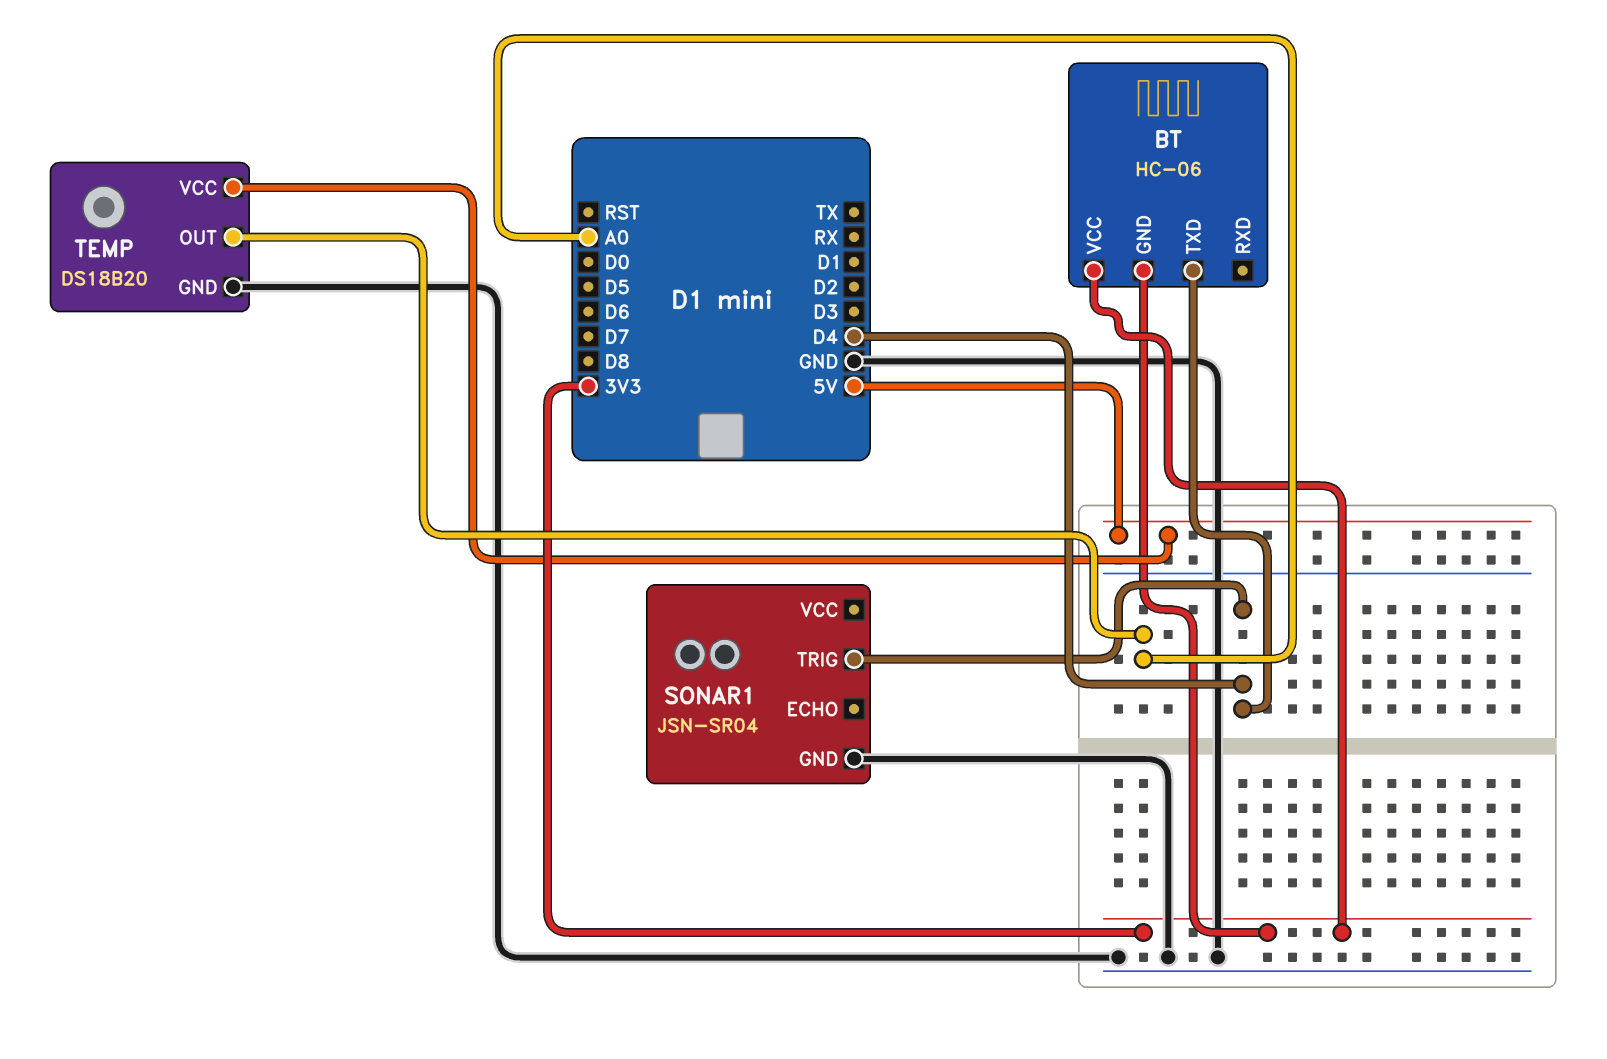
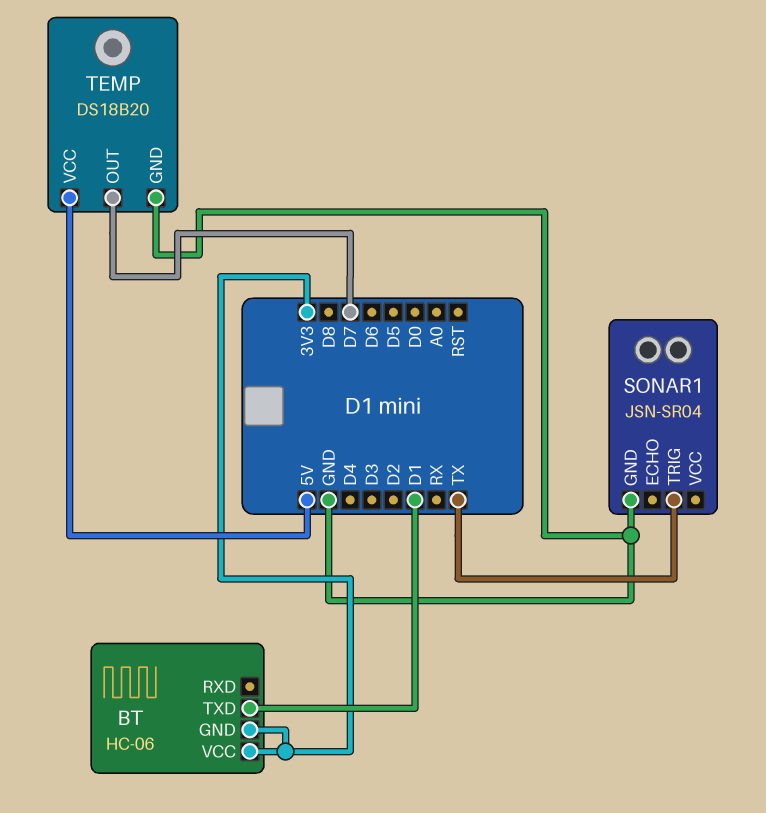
BT pin TXD: D4 -> D1
SONAR1 pin TRIG: D4 -> TX
TEMP pin OUT: A0 -> D7

